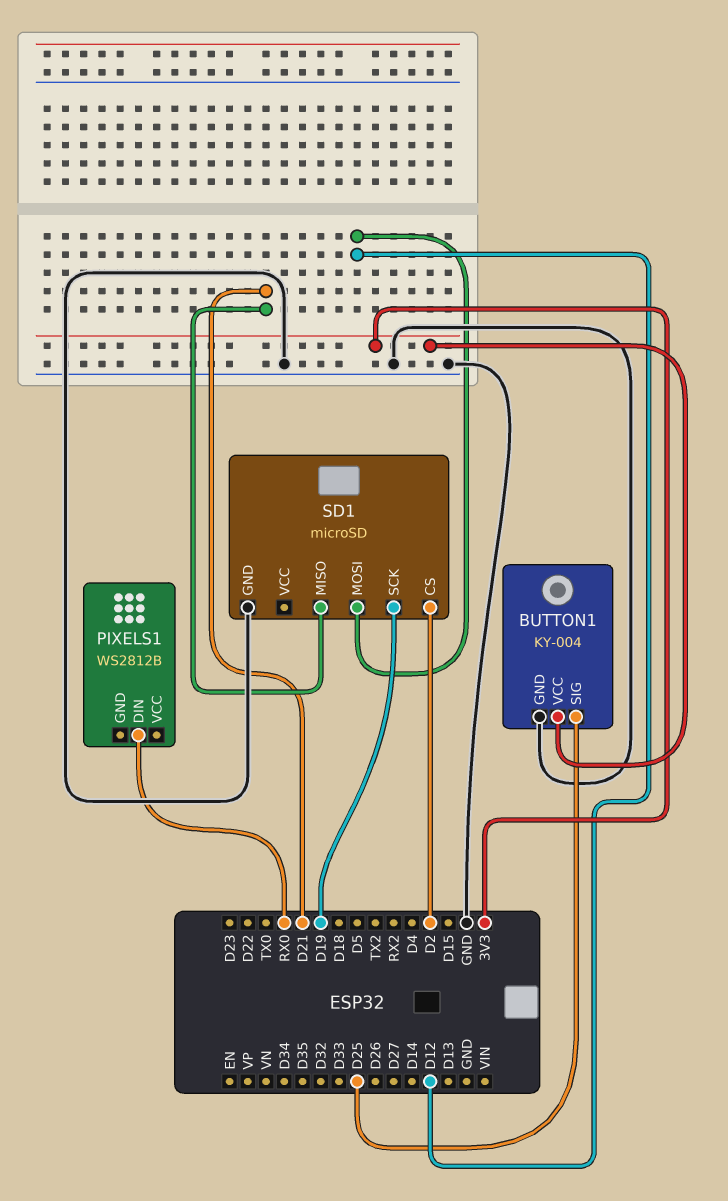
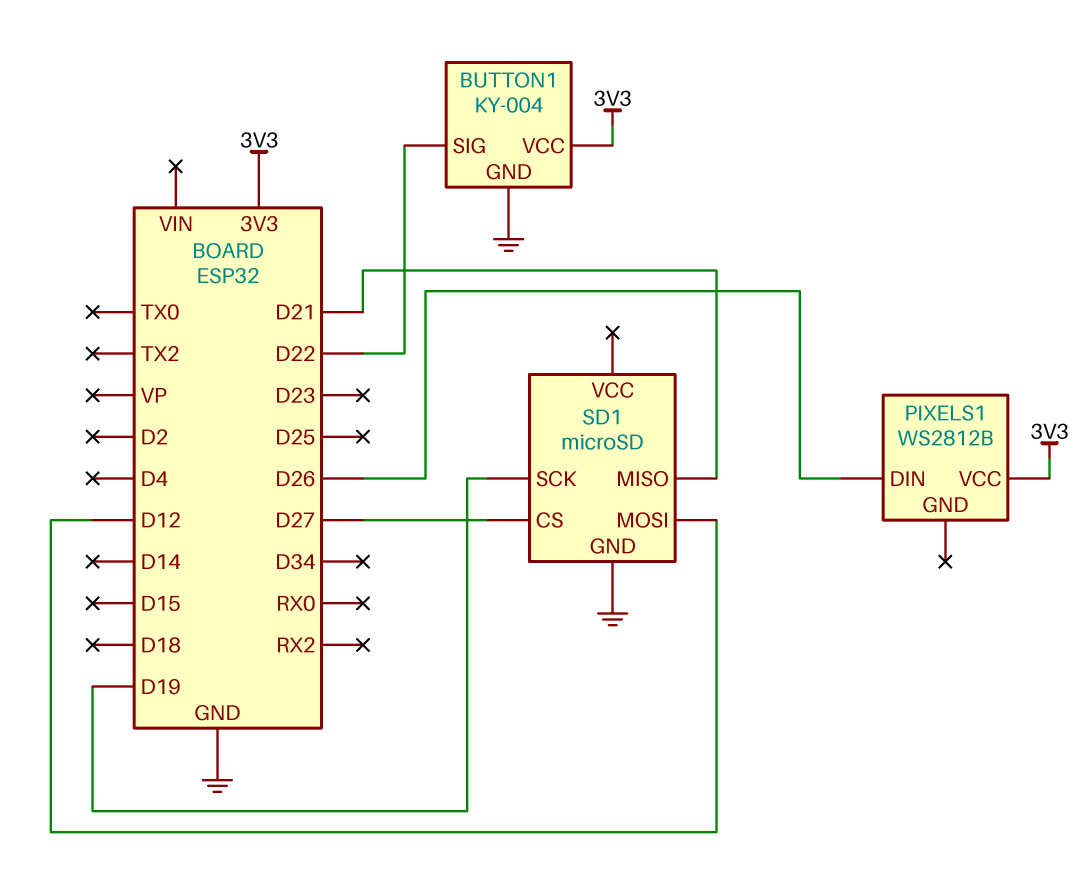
BUTTON1 pin SIG: D25 -> D22
PIXELS1 pin DIN: RX0 -> D26
PIXELS1 pin VCC: none -> 3V3
SD1 pin CS: D2 -> D27

